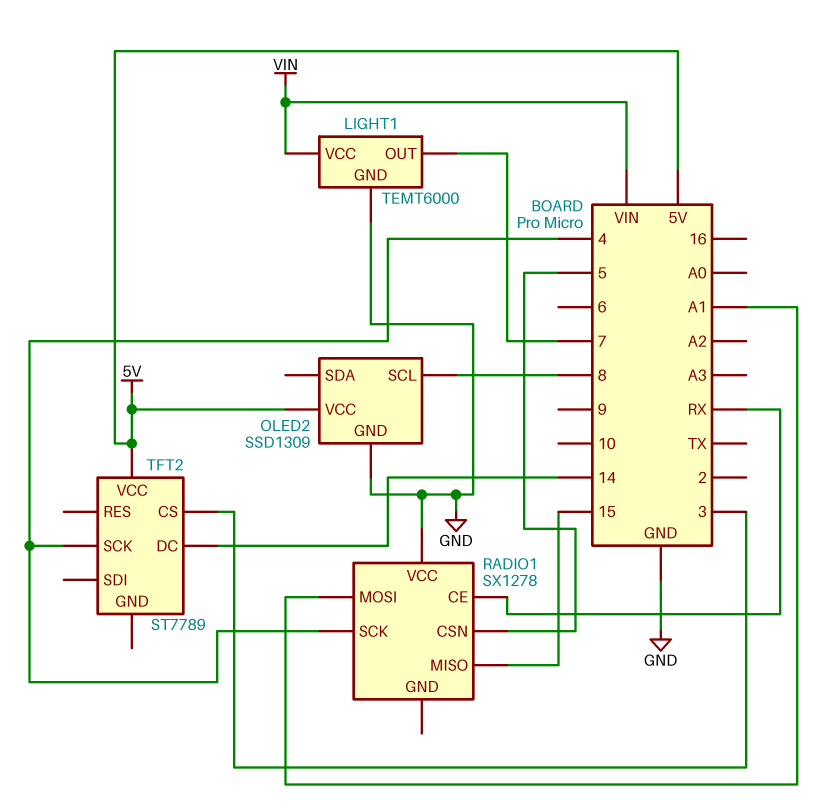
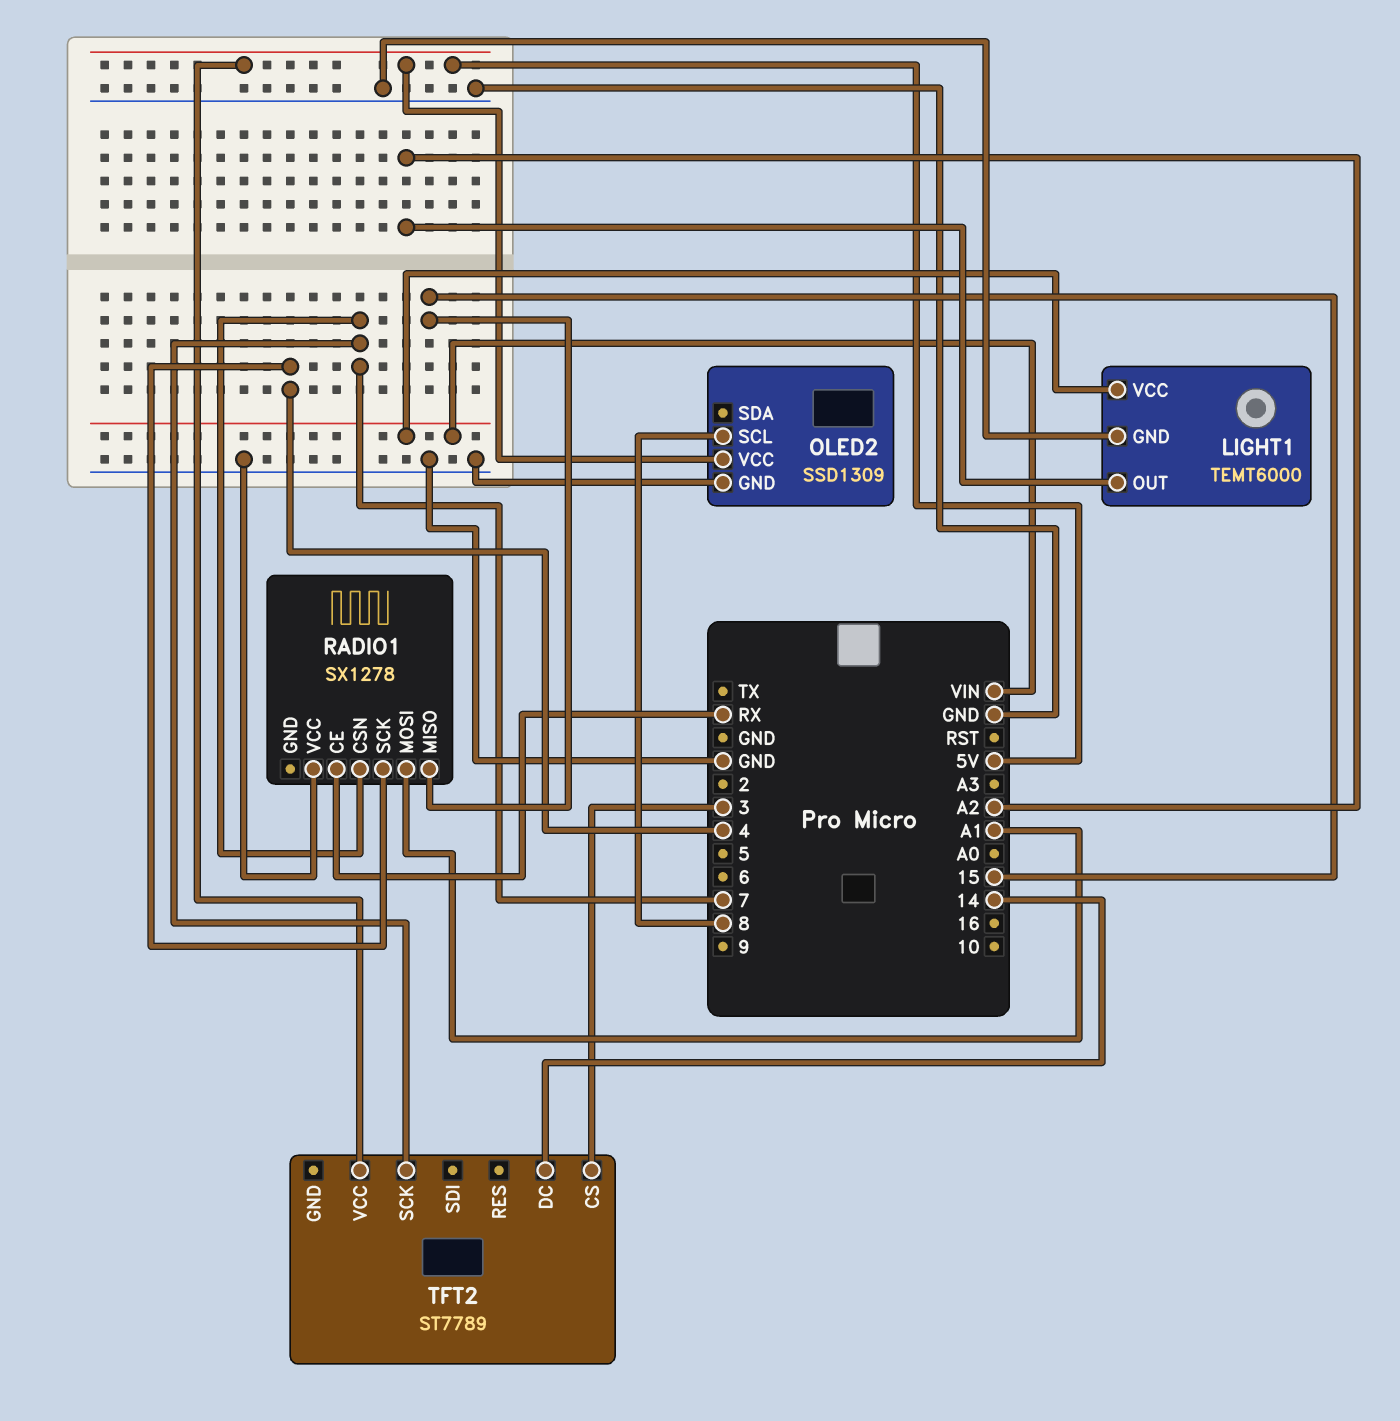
LIGHT1 pin OUT: 7 -> A2
RADIO1 pin CSN: 5 -> 7
TFT2 pin SCK: 4 -> 7

